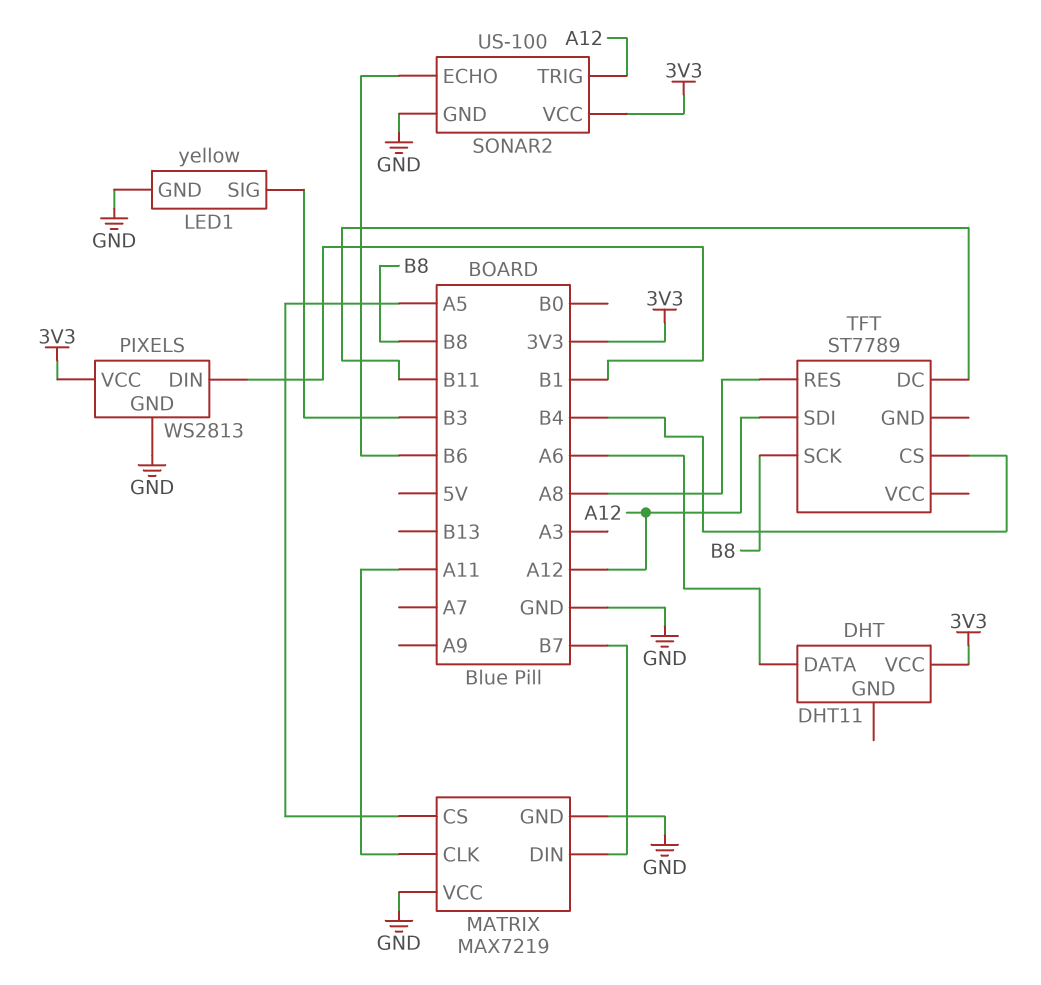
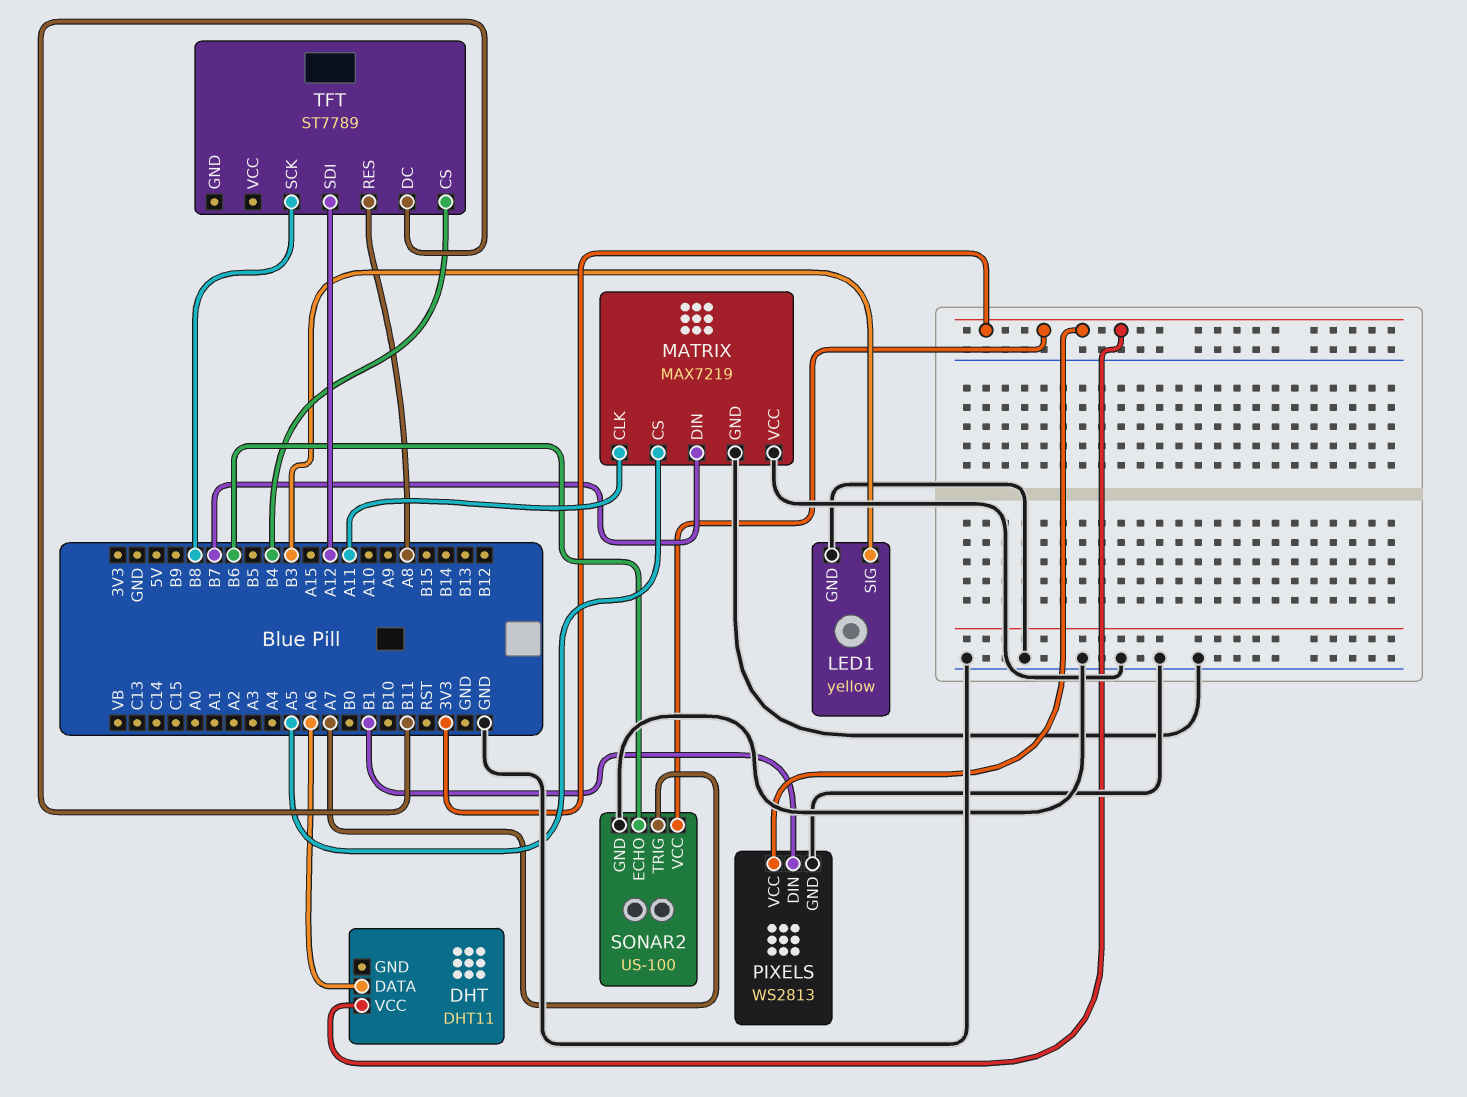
SONAR2 pin TRIG: A12 -> A7

